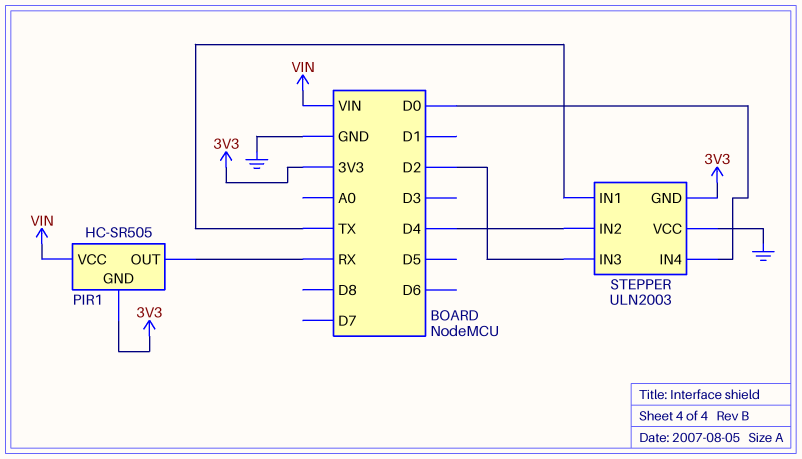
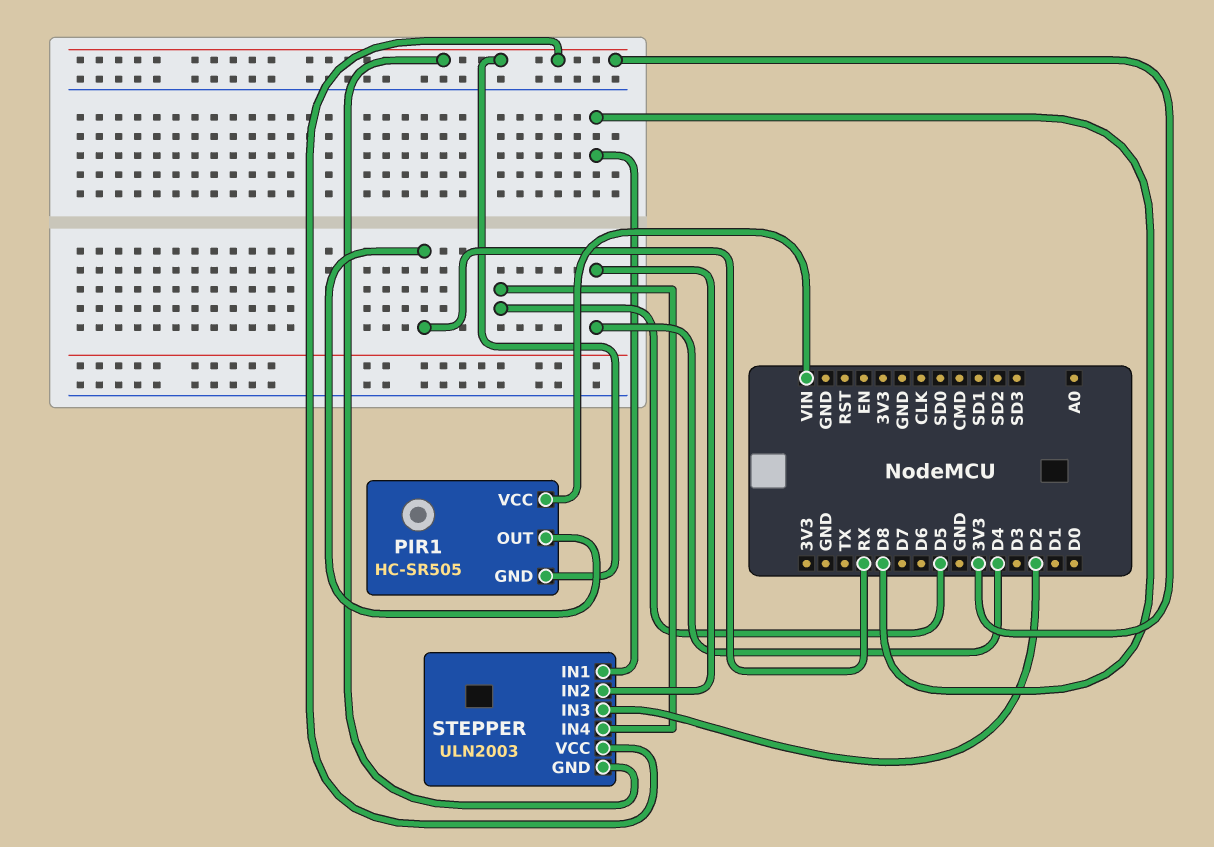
STEPPER pin IN1: TX -> D8
STEPPER pin IN4: D0 -> D5
STEPPER pin VCC: GND -> 3V3

